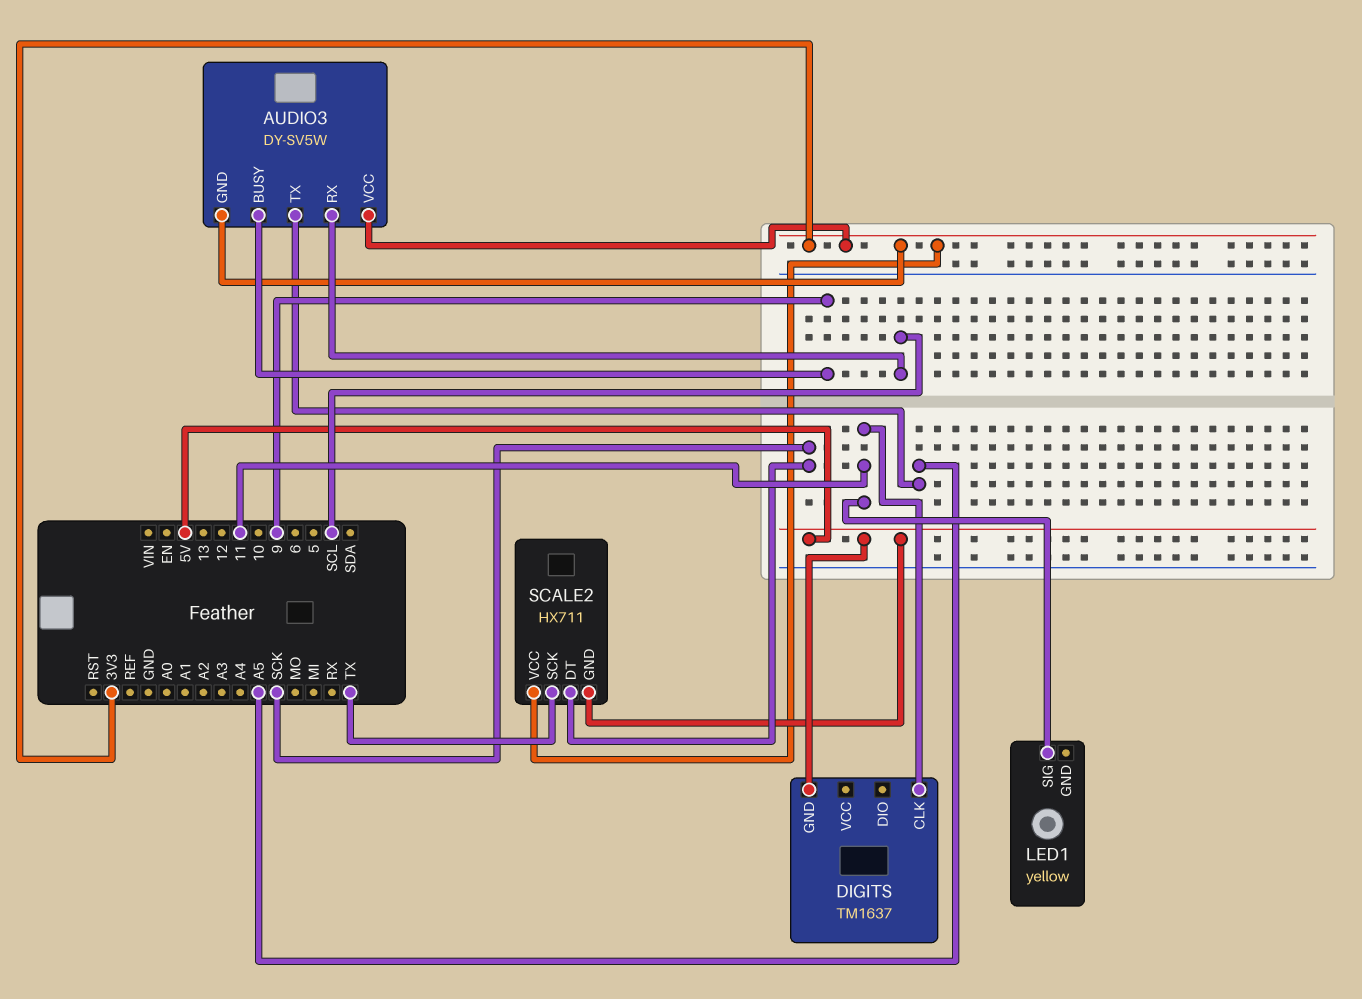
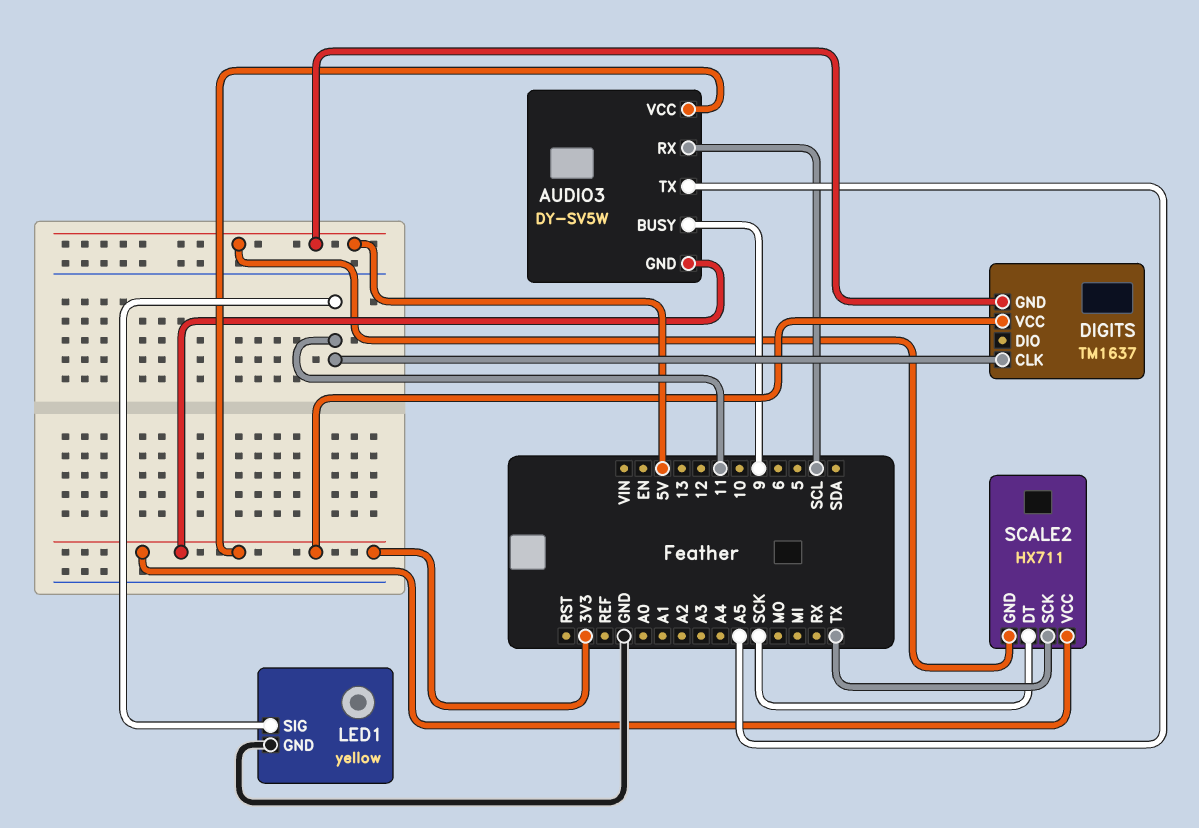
DIGITS pin VCC: none -> 3V3
LED1 pin GND: none -> GND

